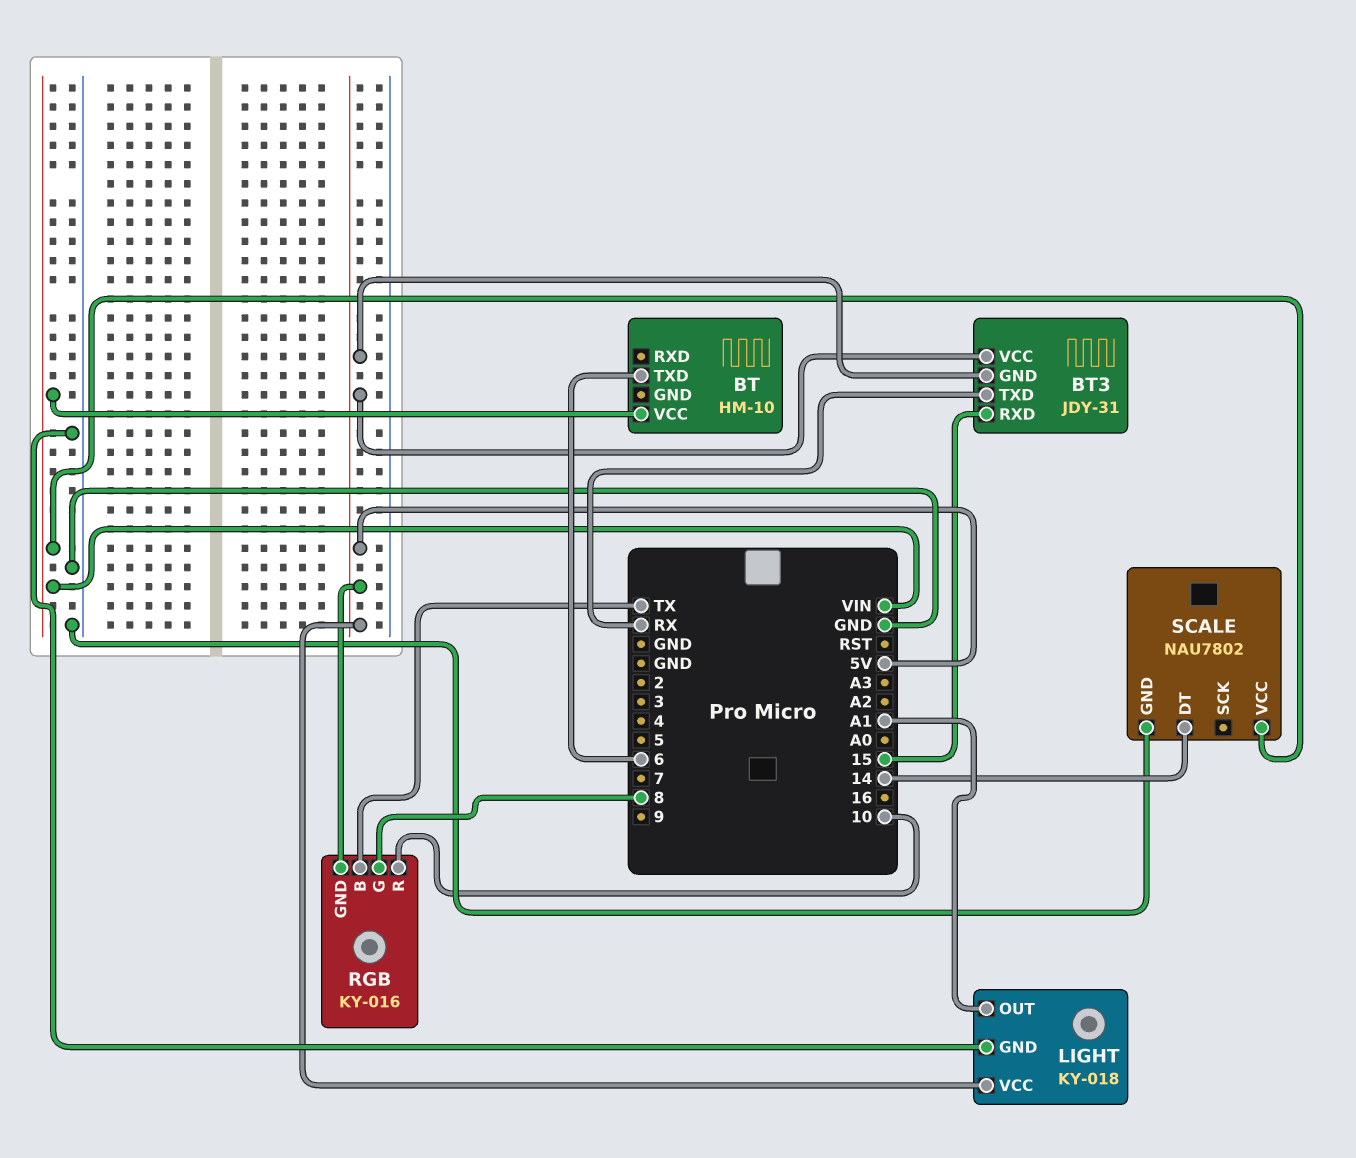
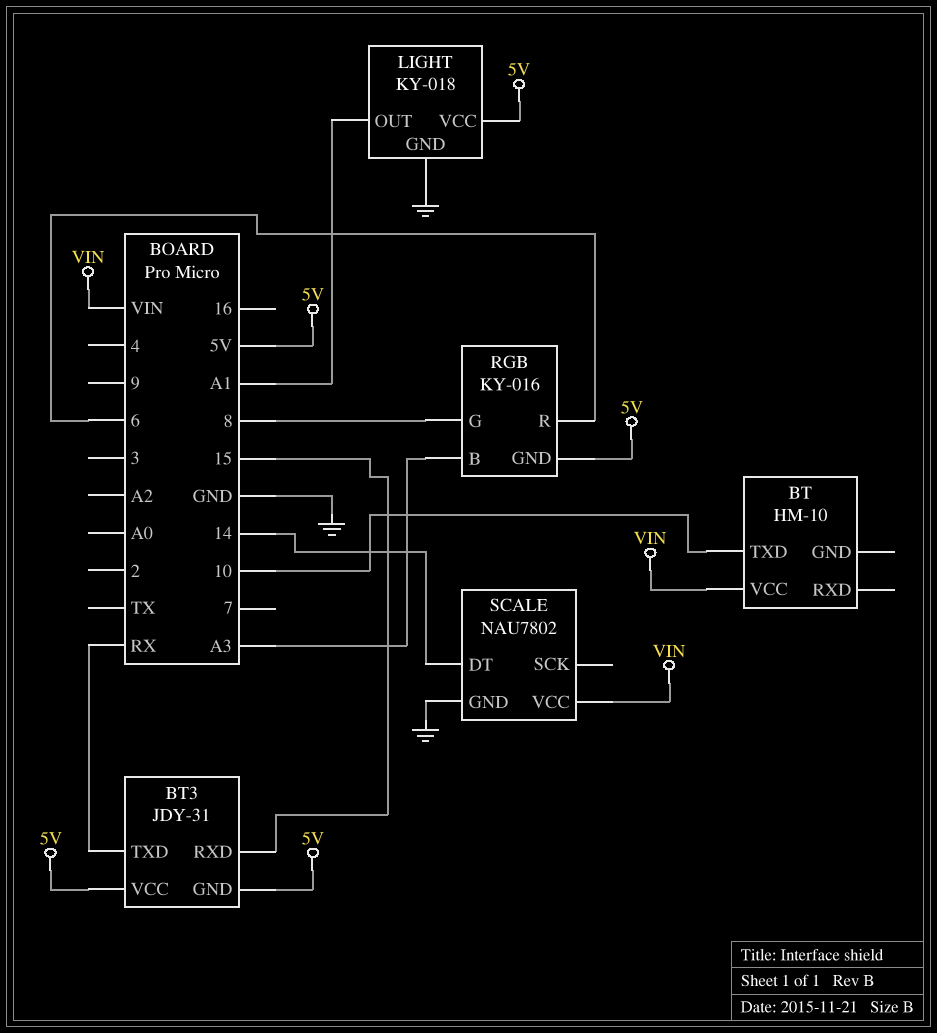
BT pin TXD: 6 -> 10
RGB pin B: TX -> A3
RGB pin R: 10 -> 6

